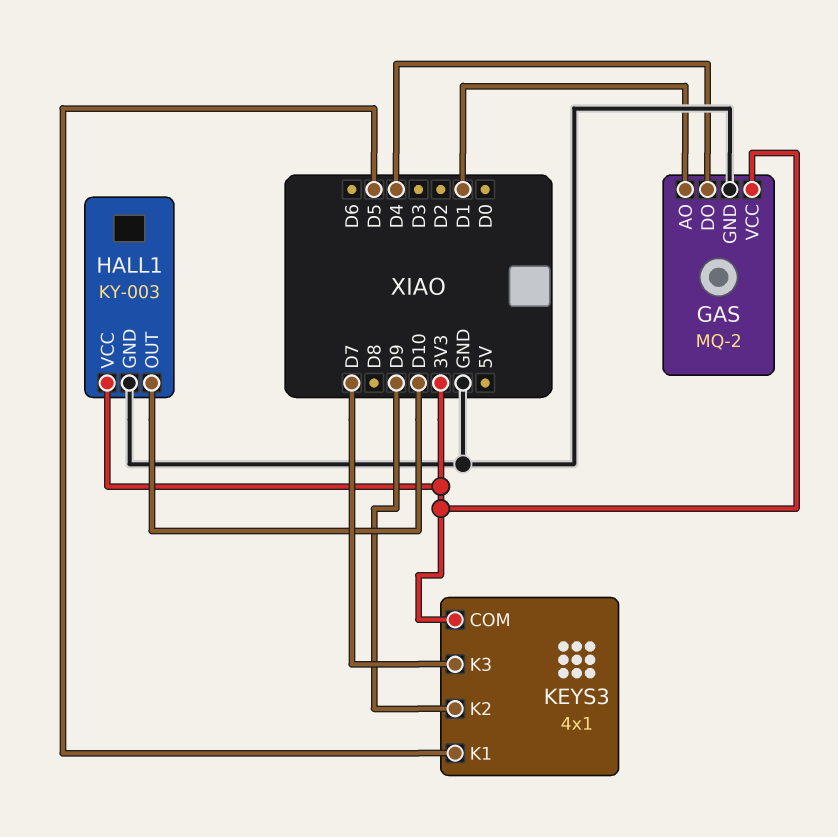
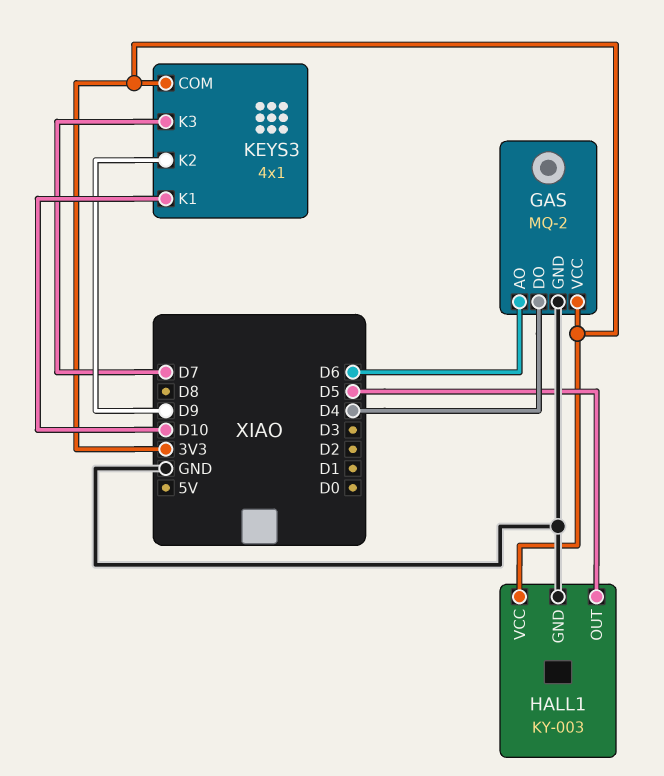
GAS pin AO: D1 -> D6
HALL1 pin OUT: D10 -> D5
KEYS3 pin K1: D5 -> D10

